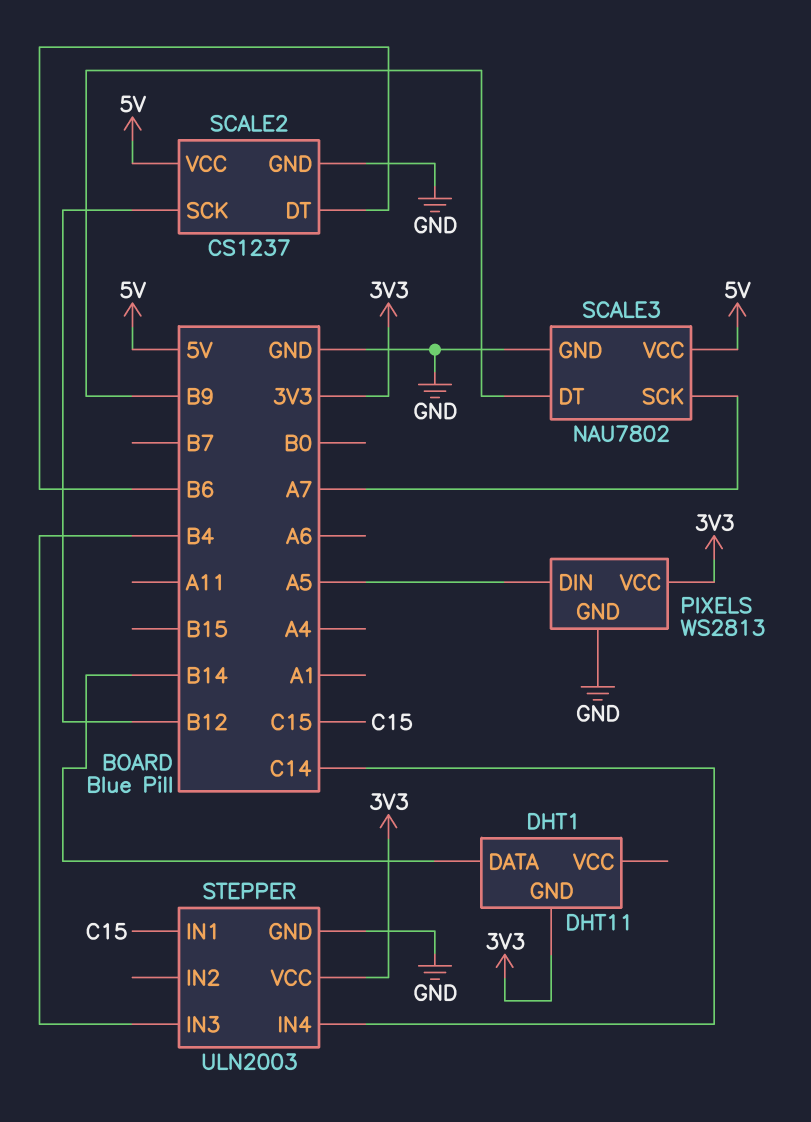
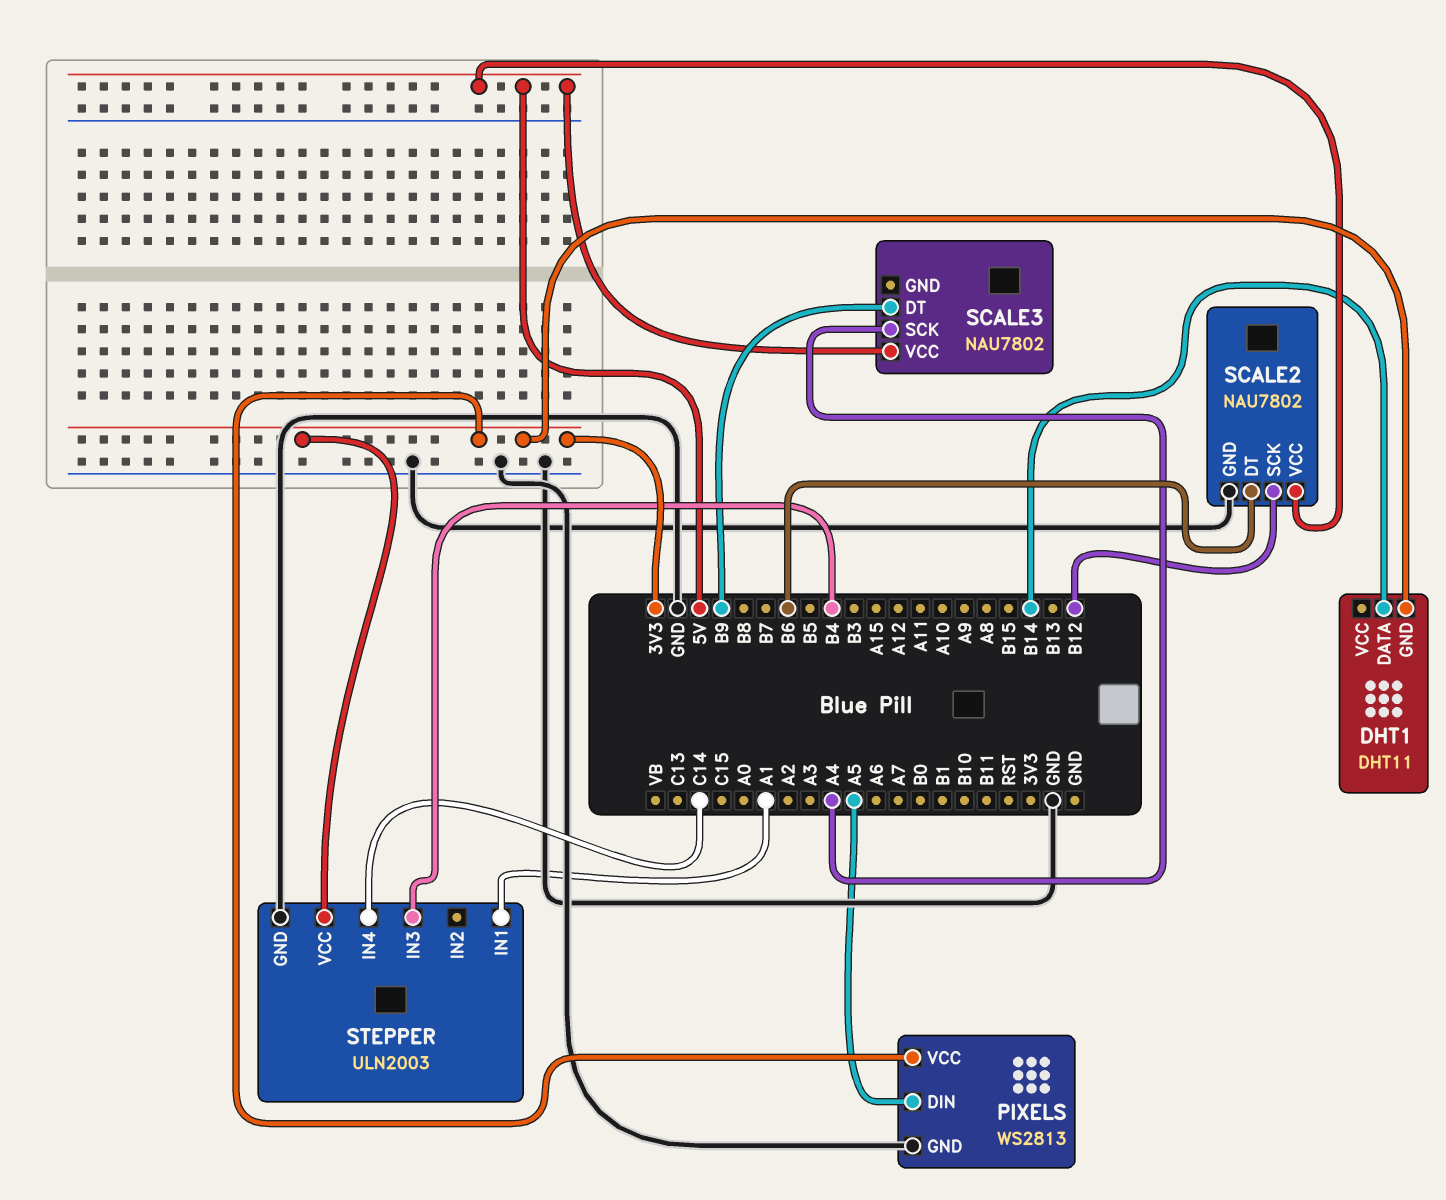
SCALE2: CS1237 -> NAU7802
SCALE3 pin GND: GND -> none
SCALE3 pin SCK: A7 -> A4
STEPPER pin IN1: C15 -> A1

